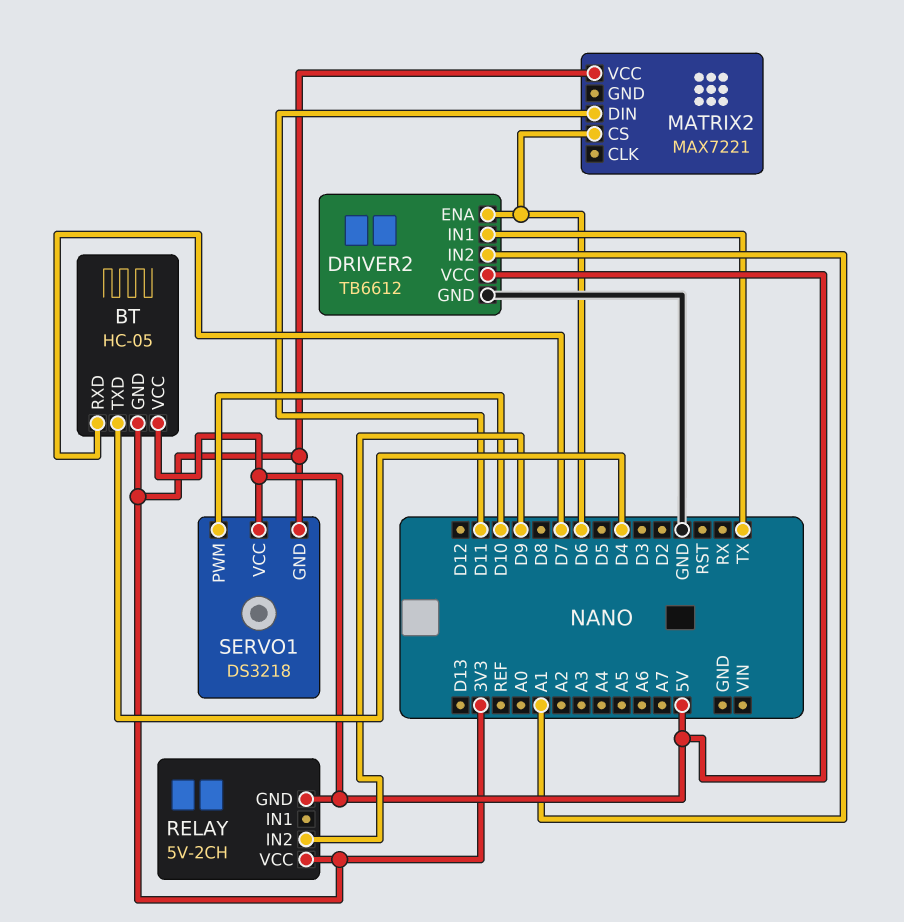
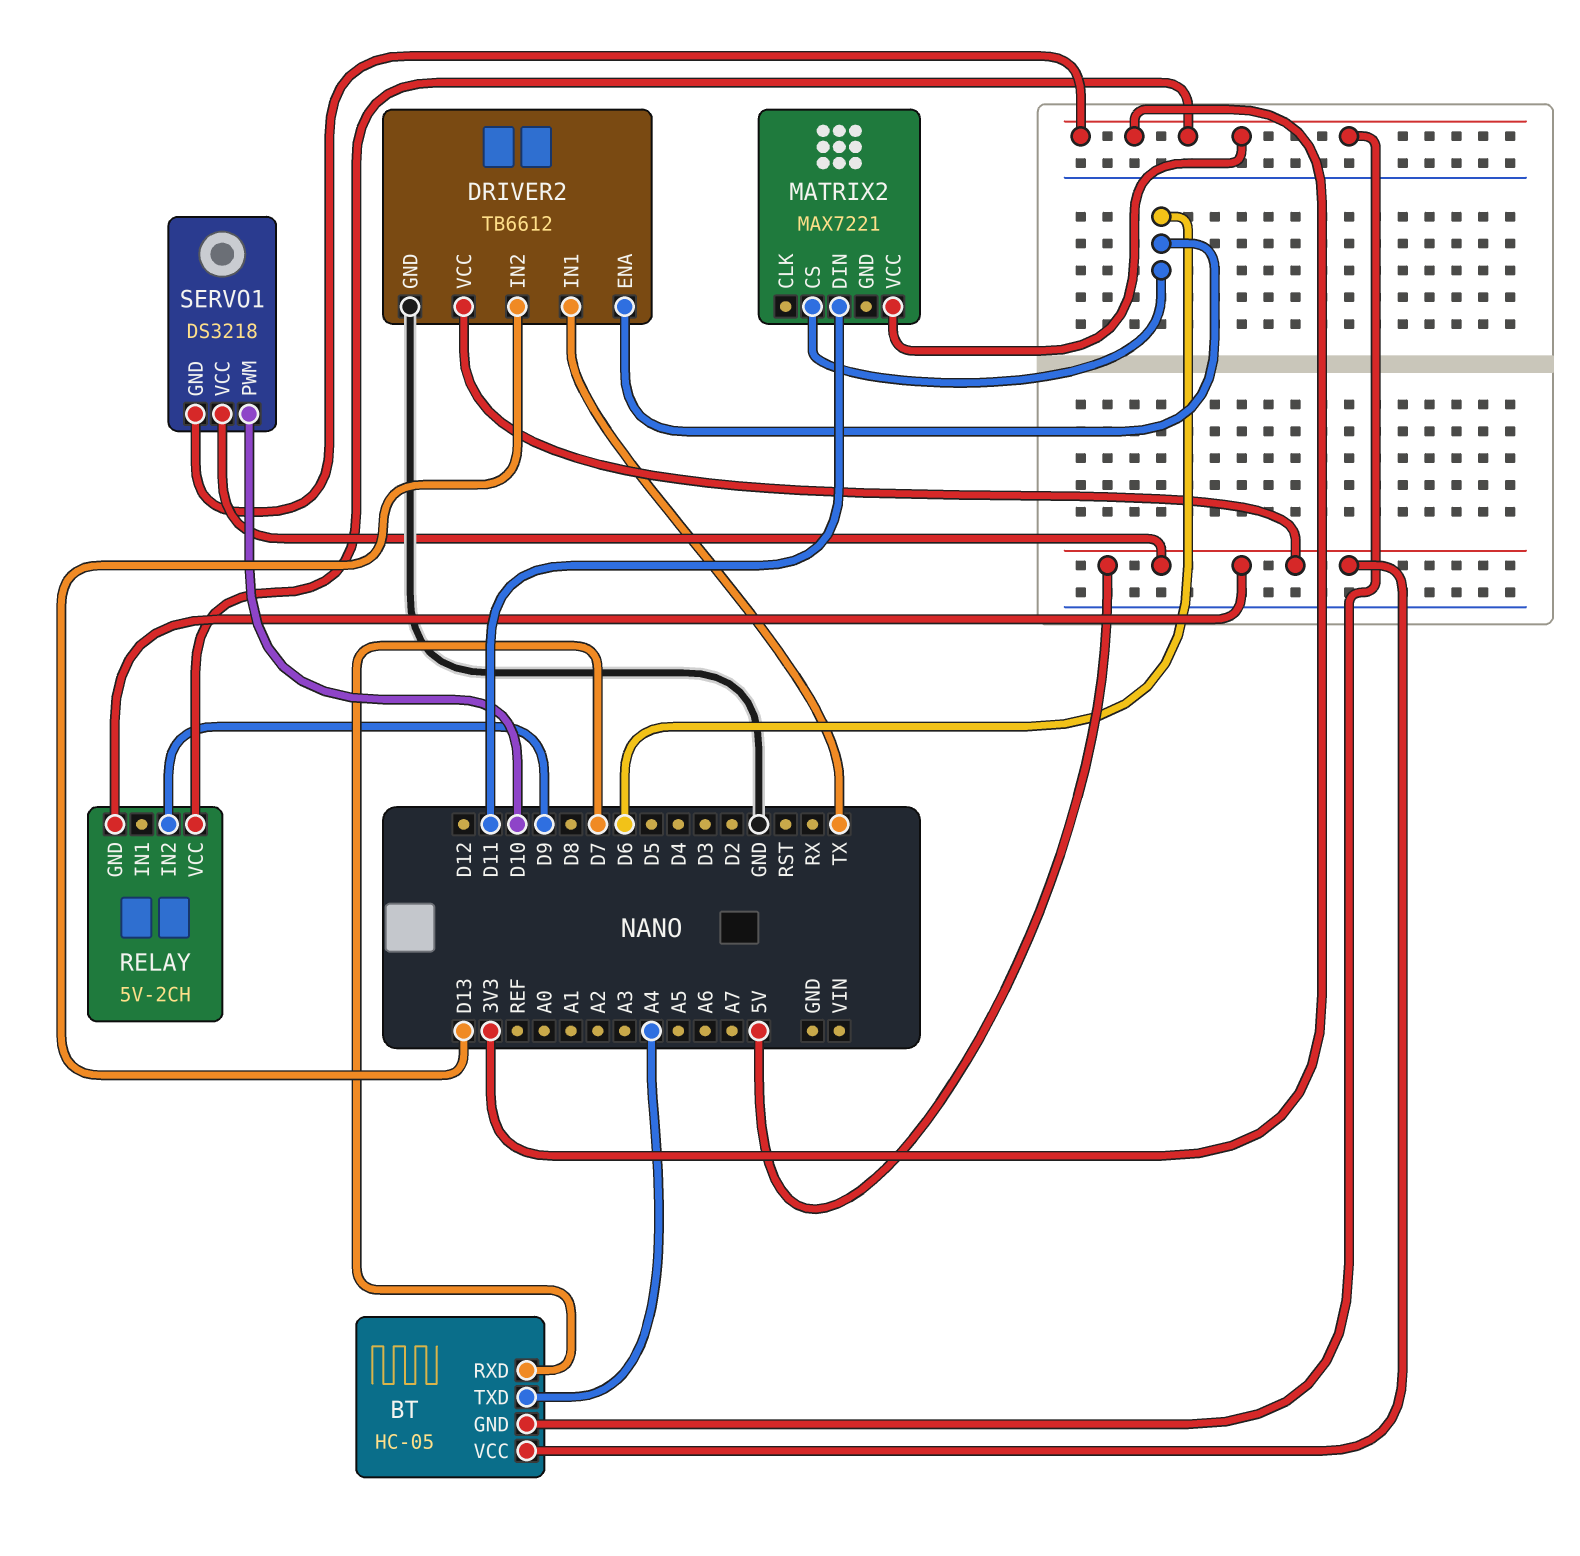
BT pin TXD: D4 -> A4
DRIVER2 pin IN2: A1 -> D13

